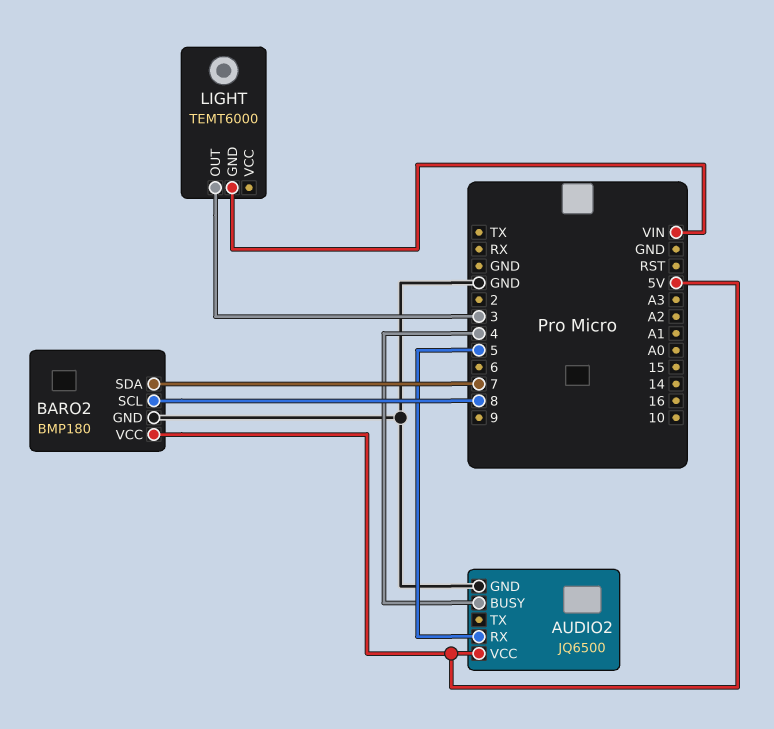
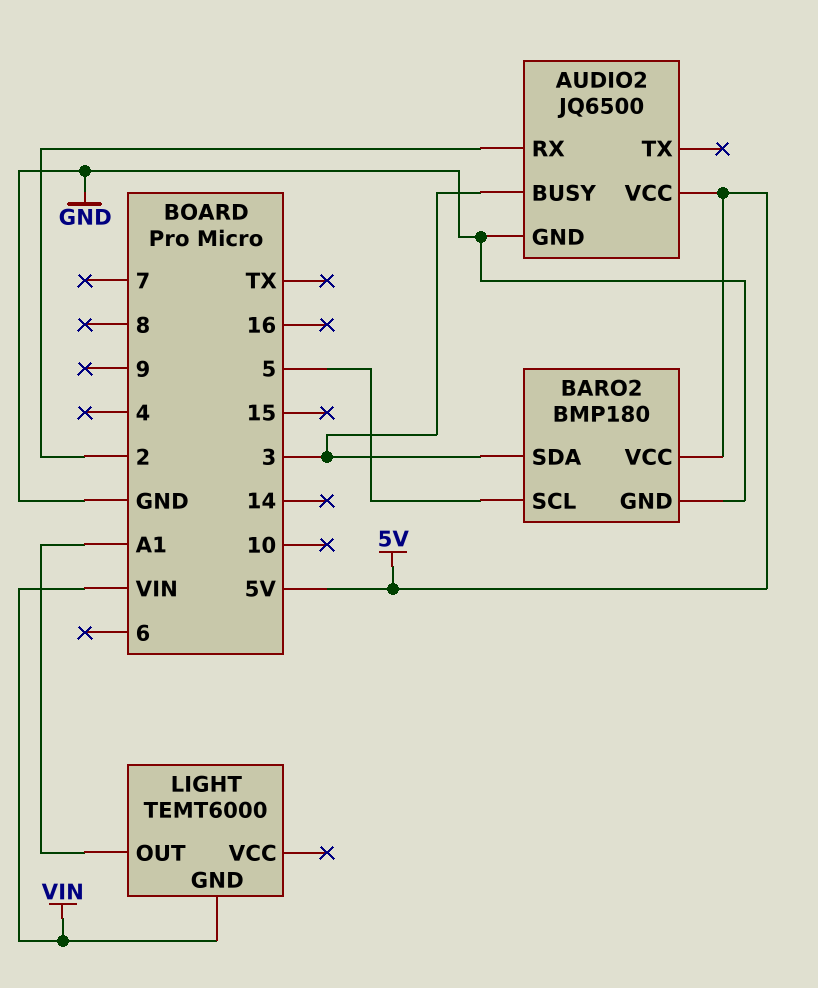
AUDIO2 pin BUSY: 4 -> 3
AUDIO2 pin RX: 5 -> 2
BARO2 pin SCL: 8 -> 5
BARO2 pin SDA: 7 -> 3
LIGHT pin OUT: 3 -> A1

